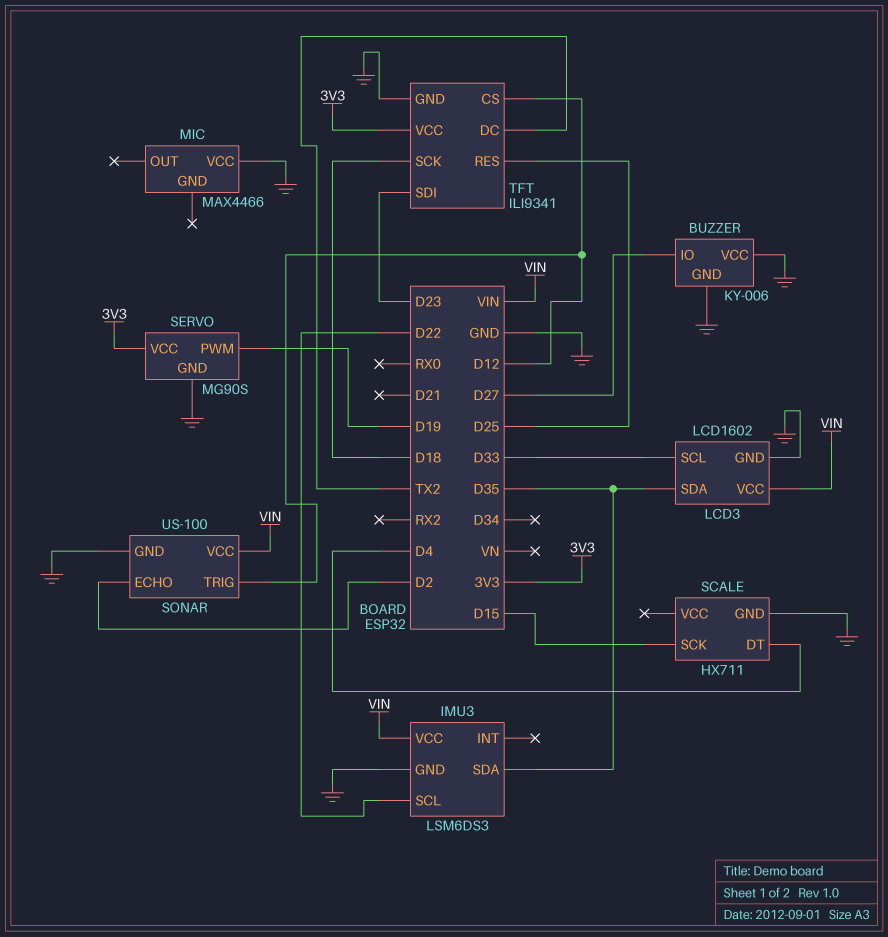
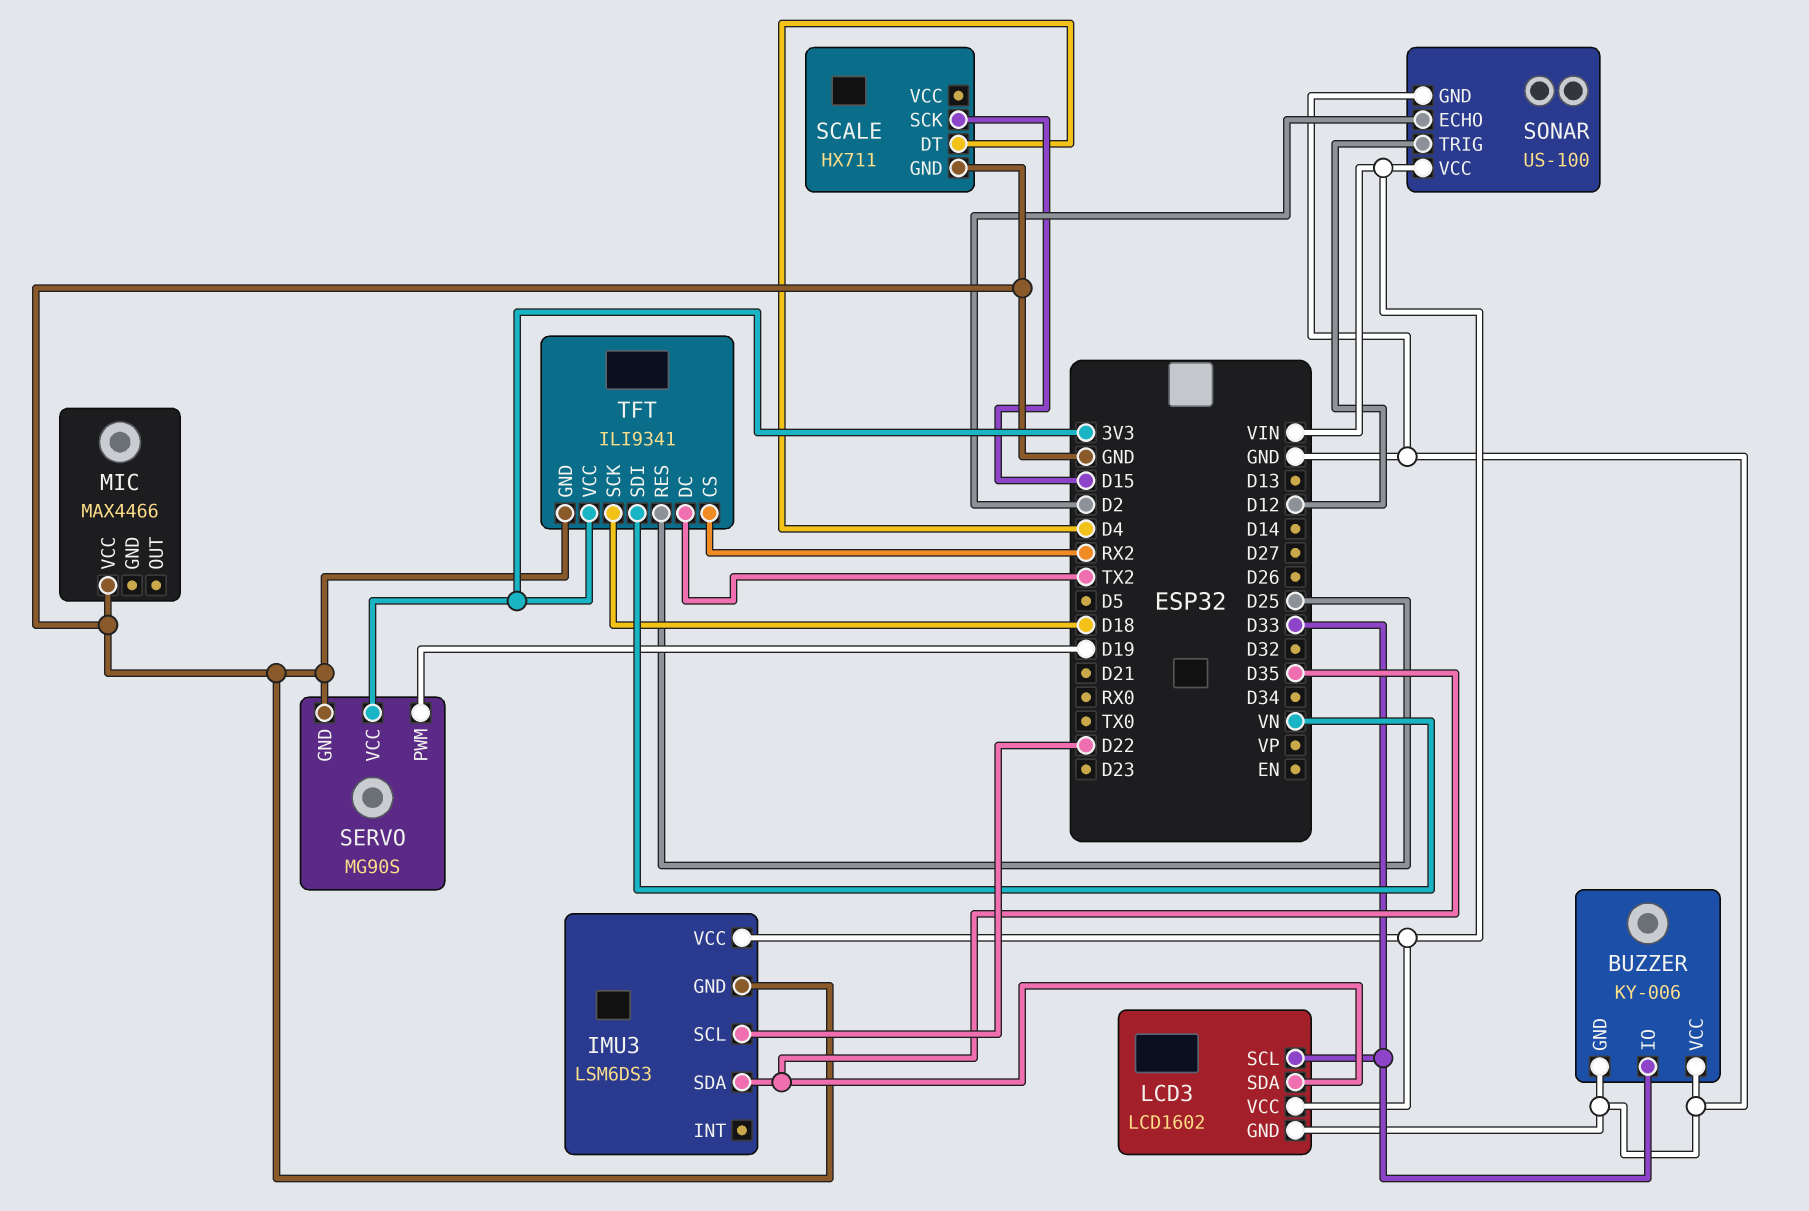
BUZZER pin IO: D27 -> D33
TFT pin CS: D12 -> RX2
TFT pin SDI: D23 -> VN

